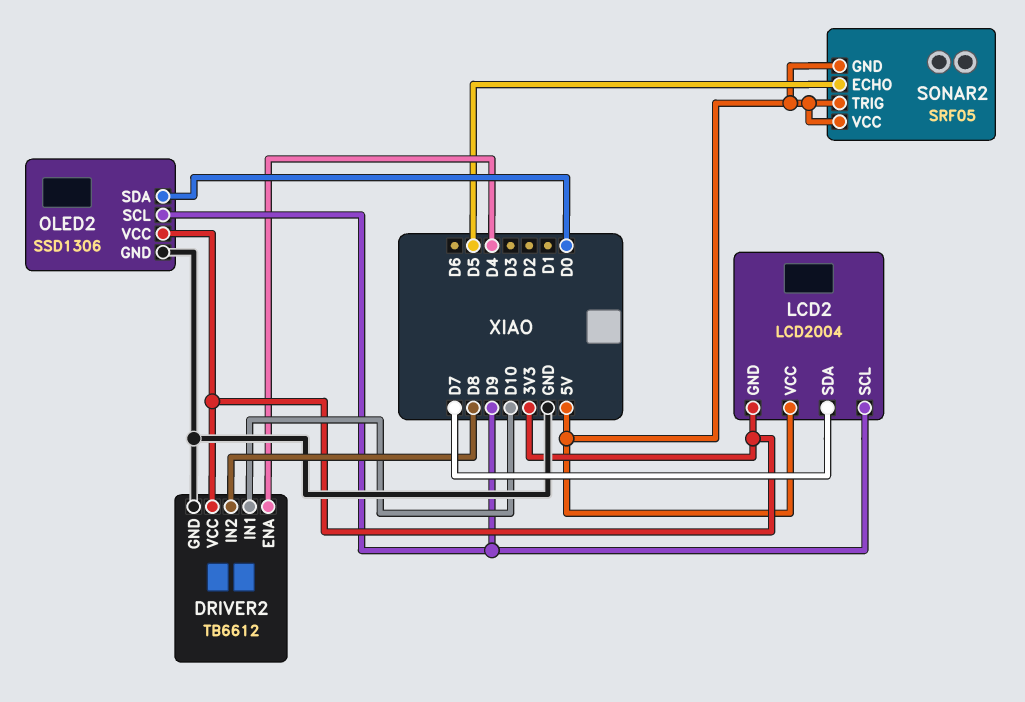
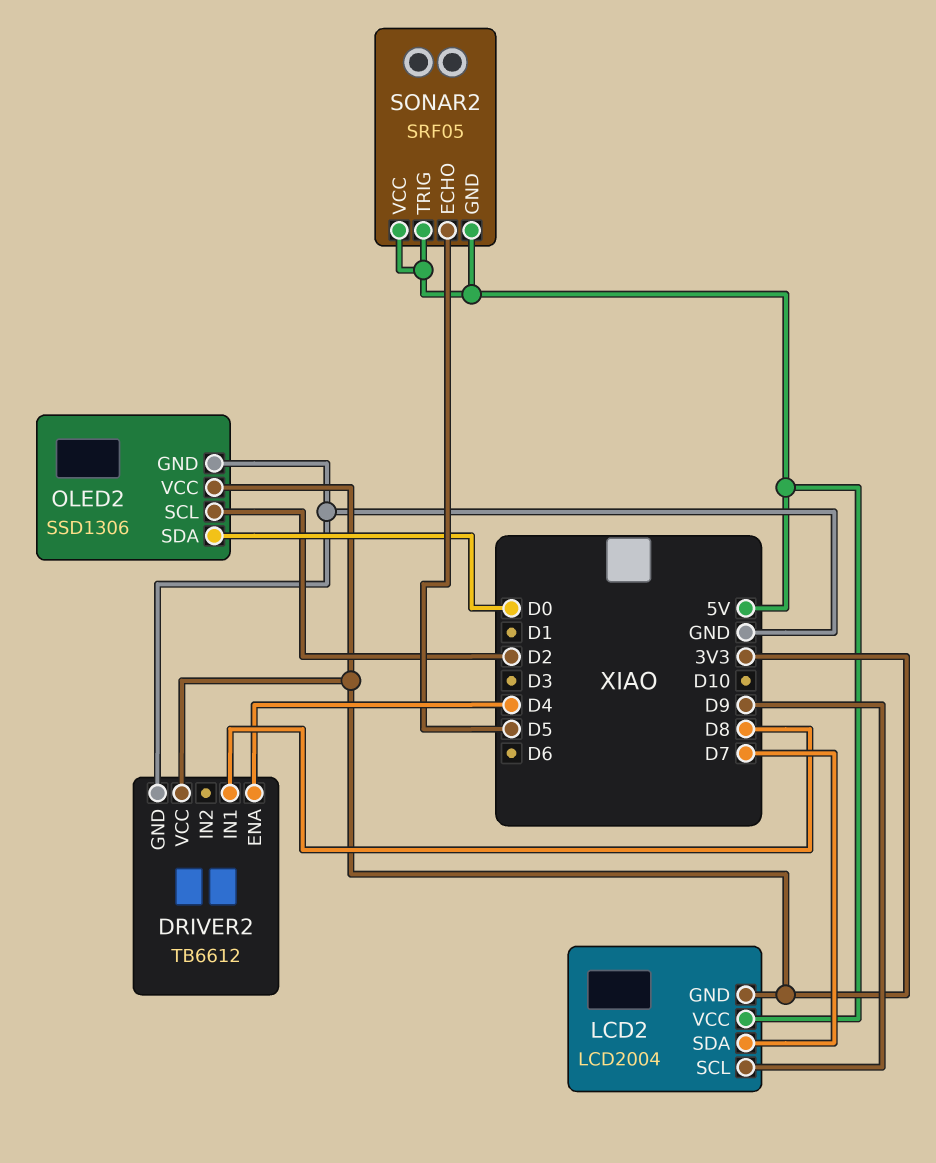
DRIVER2 pin IN1: D10 -> D8
DRIVER2 pin IN2: D8 -> none
OLED2 pin SCL: D9 -> D2

